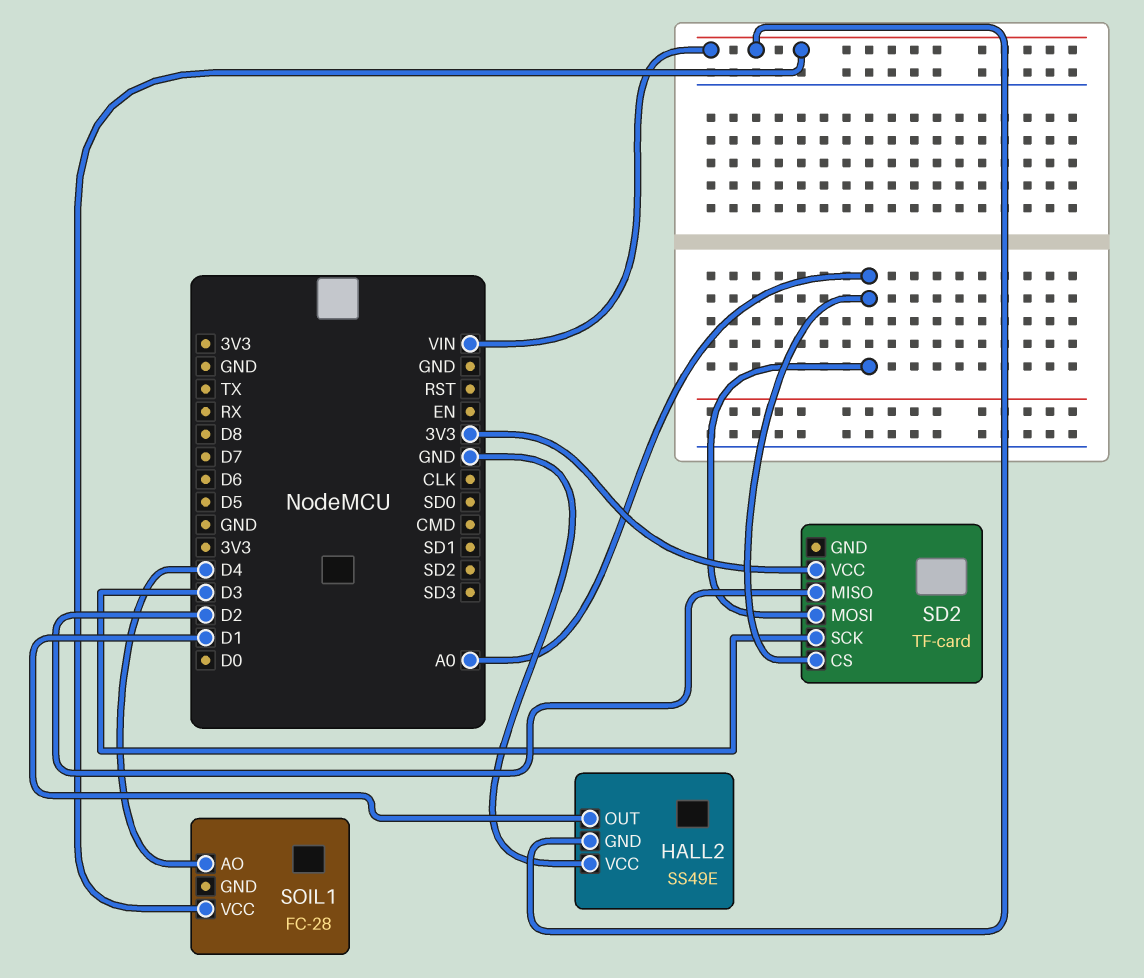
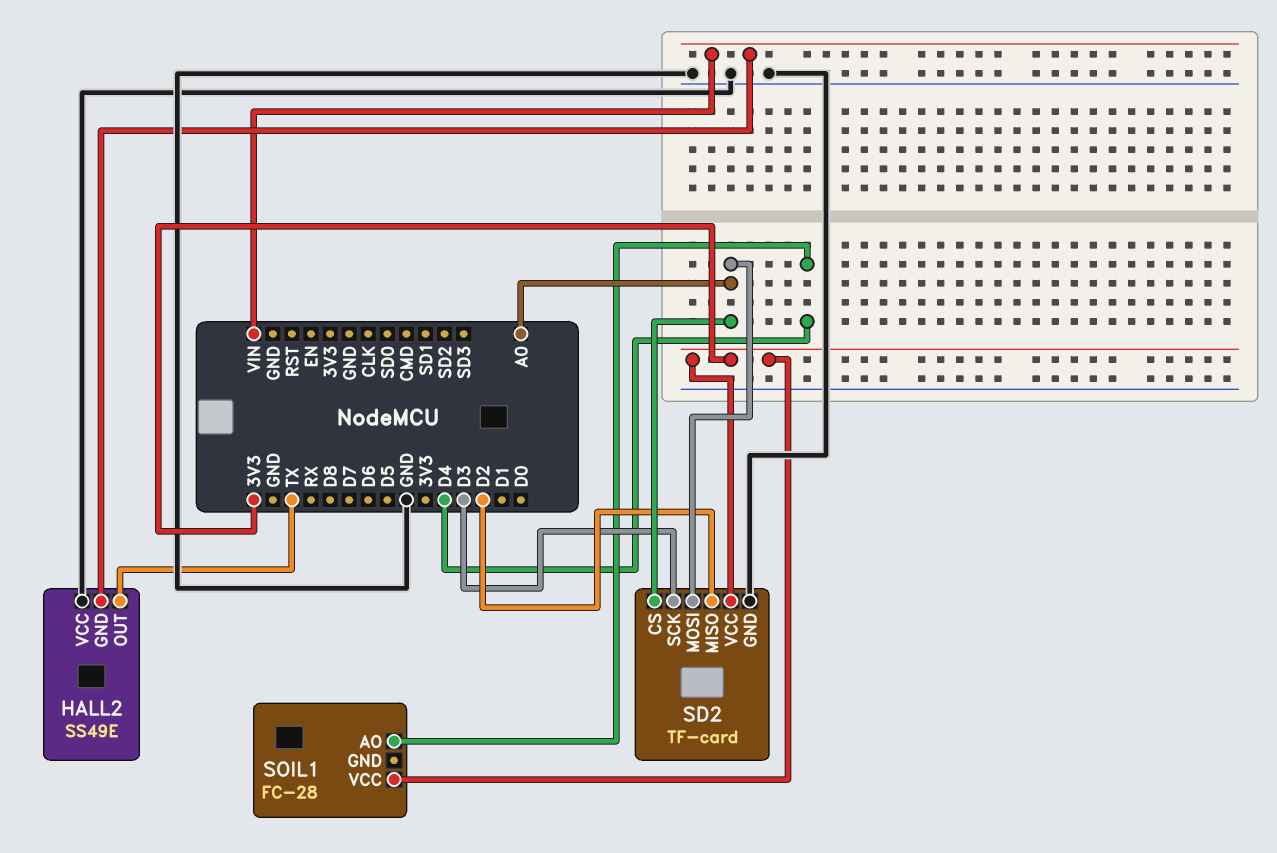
HALL2 pin OUT: D1 -> TX
SD2 pin GND: none -> GND
SOIL1 pin VCC: VIN -> 3V3

